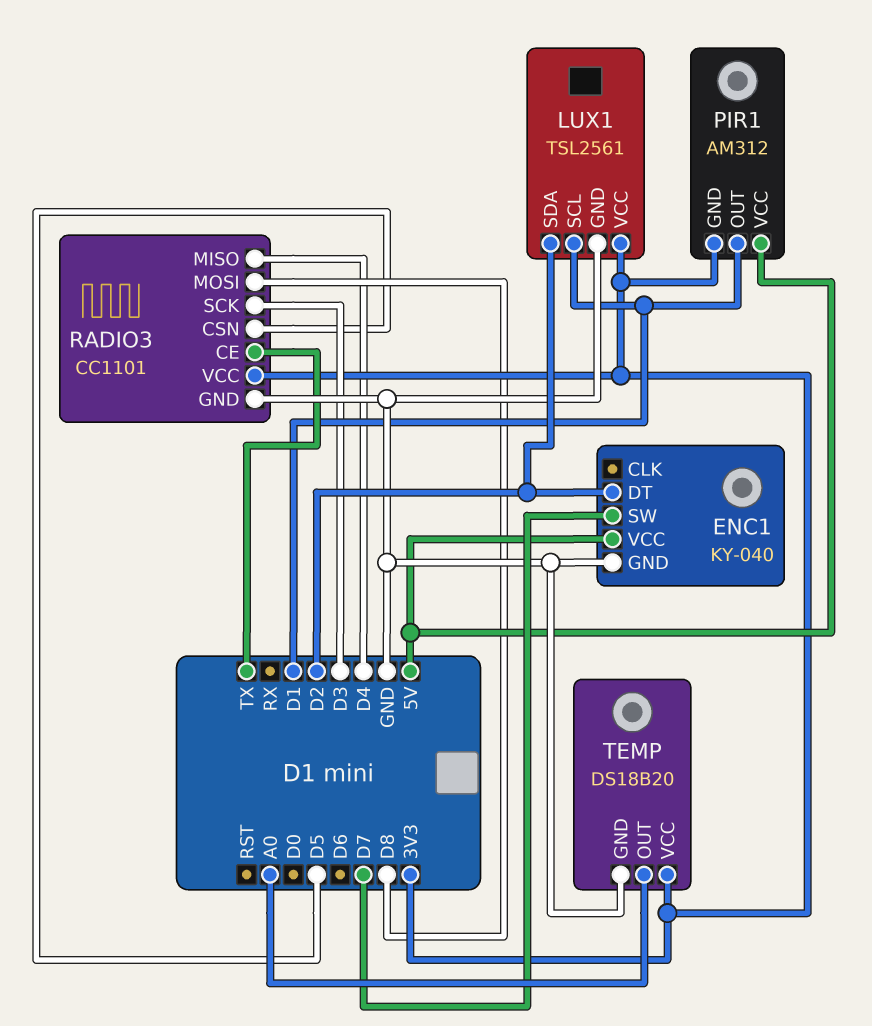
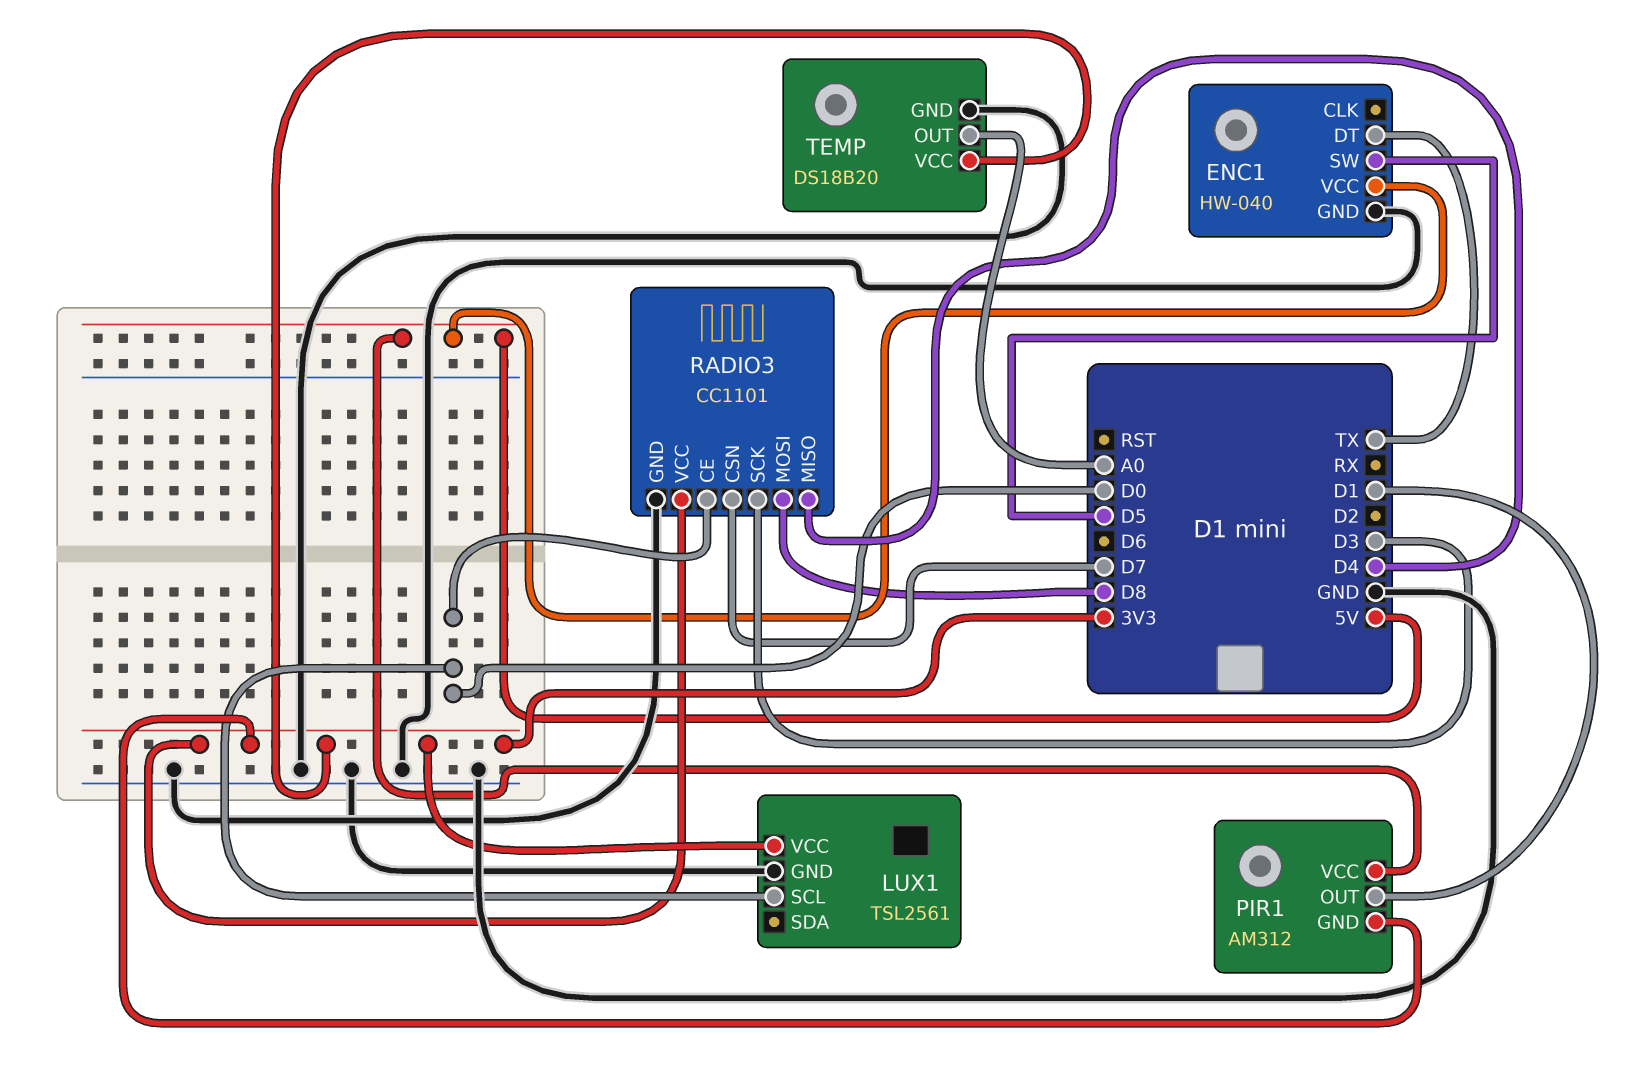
ENC1: KY-040 -> HW-040
ENC1 pin DT: D2 -> TX
ENC1 pin SW: D7 -> D5
LUX1 pin SCL: D1 -> D0
LUX1 pin SDA: D2 -> none
RADIO3 pin CE: TX -> D0
RADIO3 pin CSN: D5 -> D7

